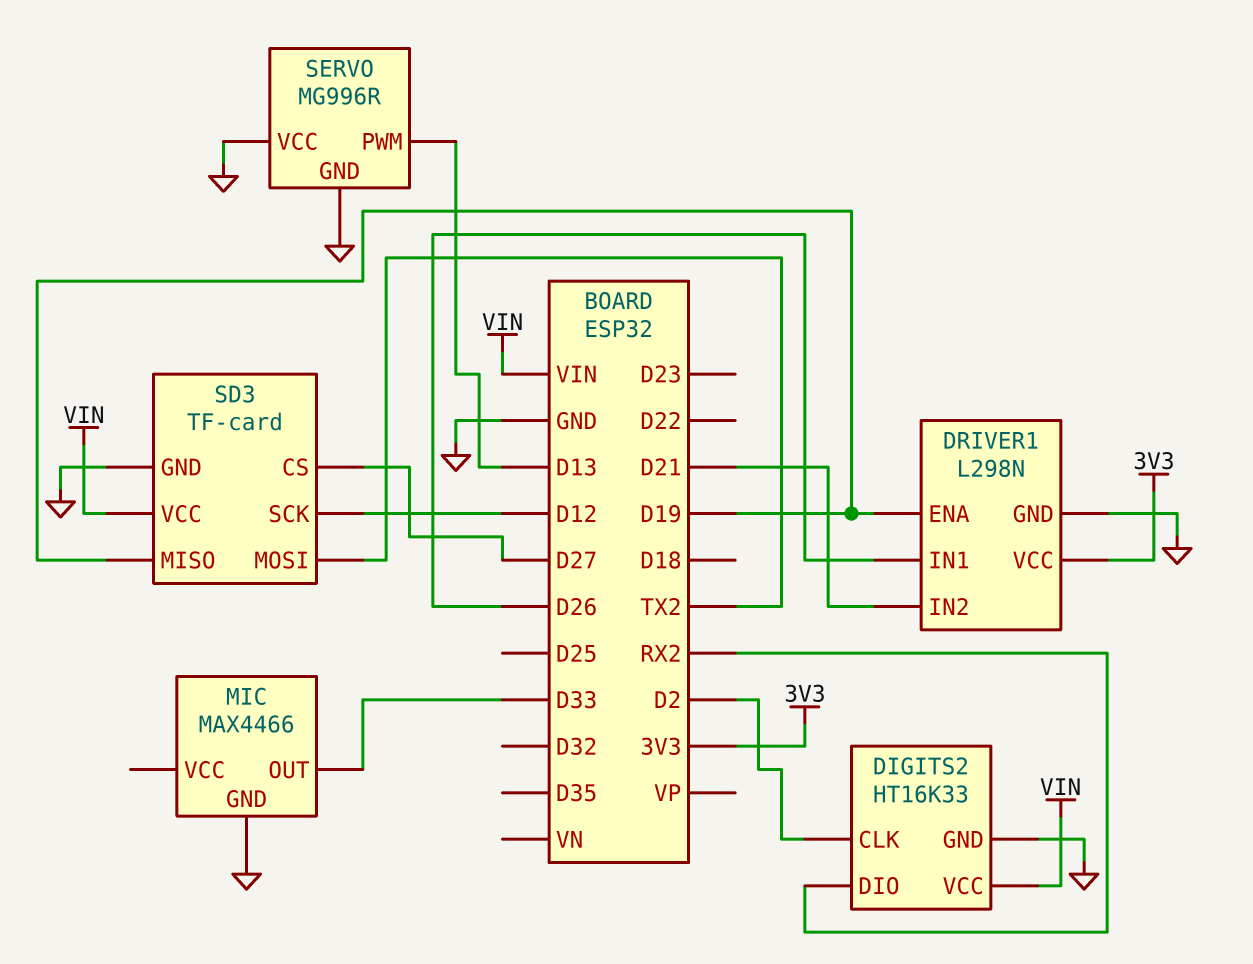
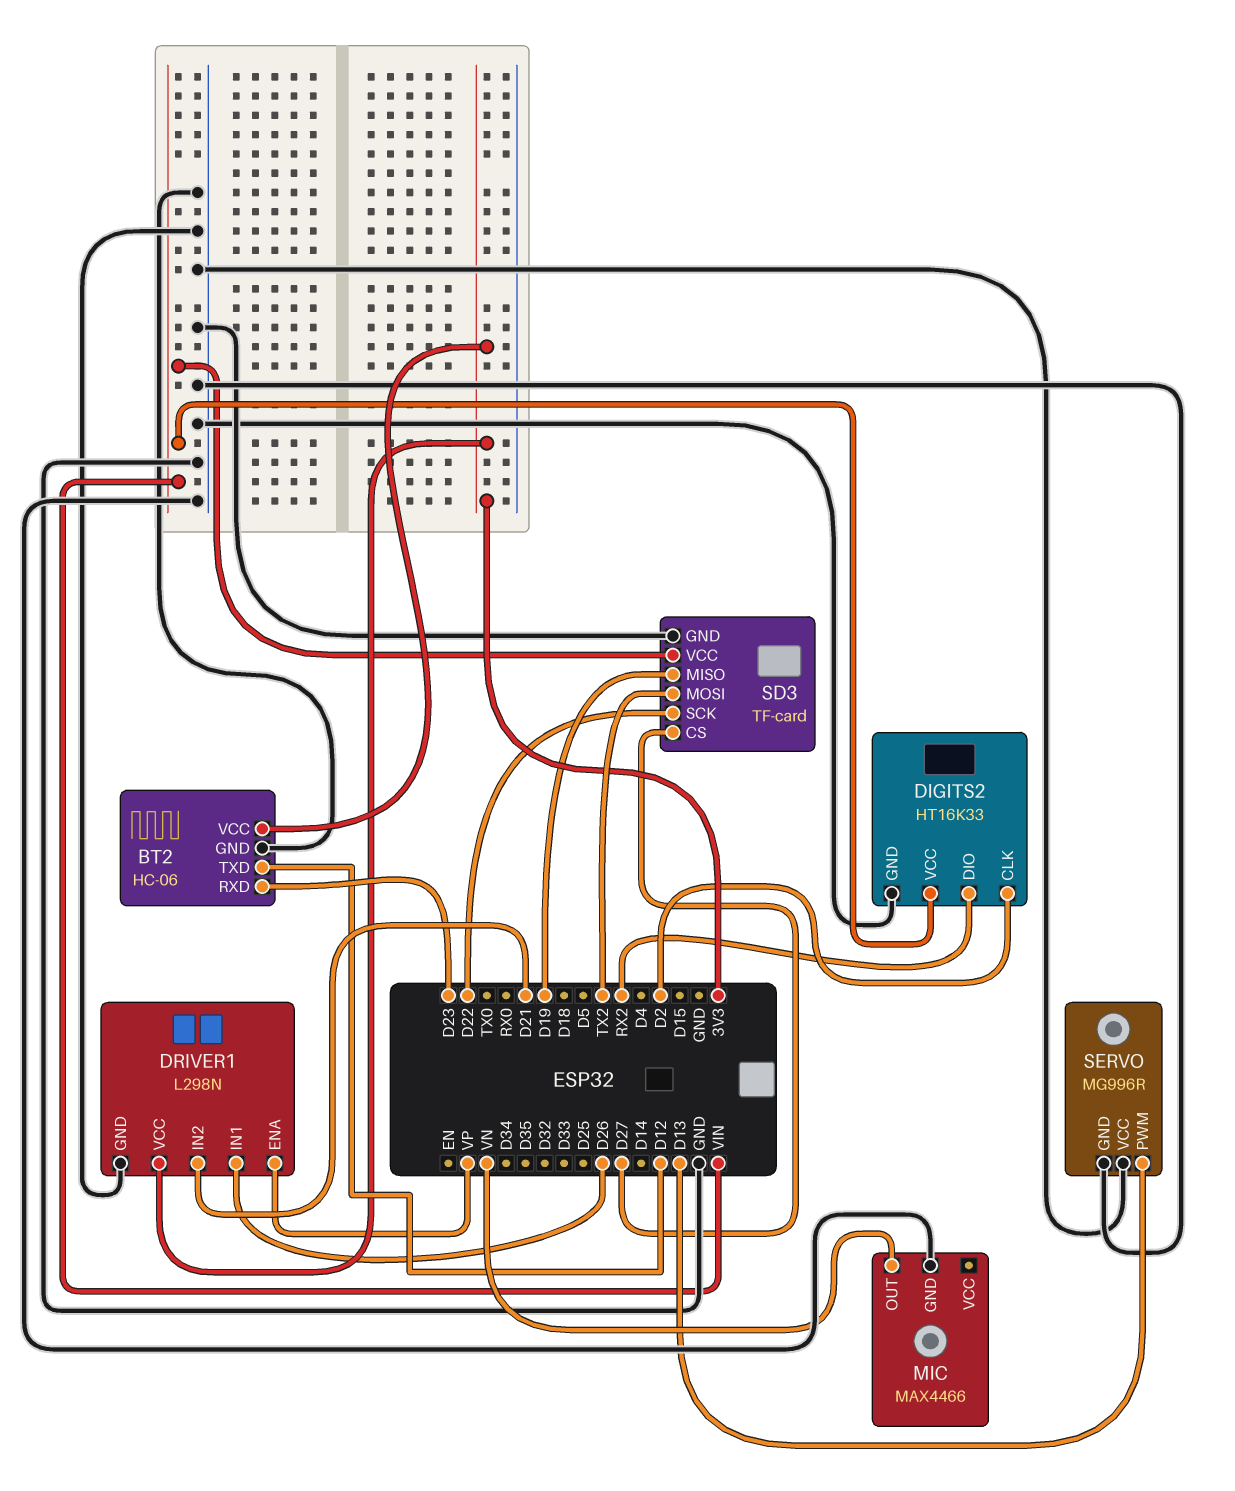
BT2: none -> HC-06
BT2 pin GND: none -> GND
BT2 pin RXD: none -> D23
BT2 pin TXD: none -> D12
BT2 pin VCC: none -> 3V3
DRIVER1 pin ENA: D19 -> VP
MIC pin OUT: D33 -> VN
SD3 pin SCK: D12 -> D22

